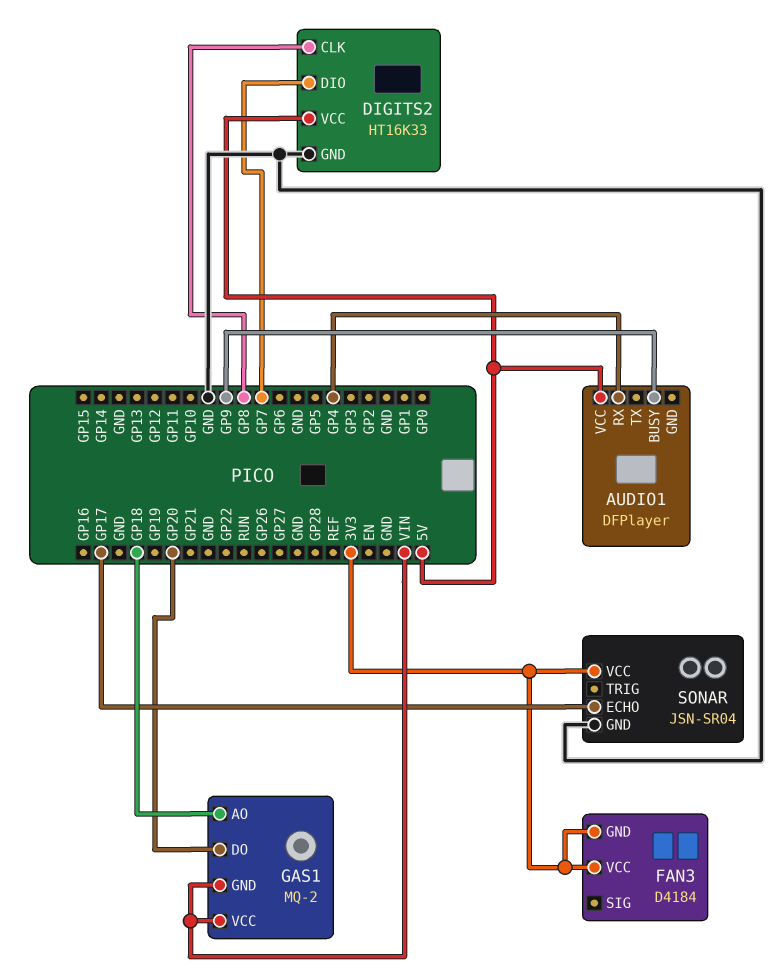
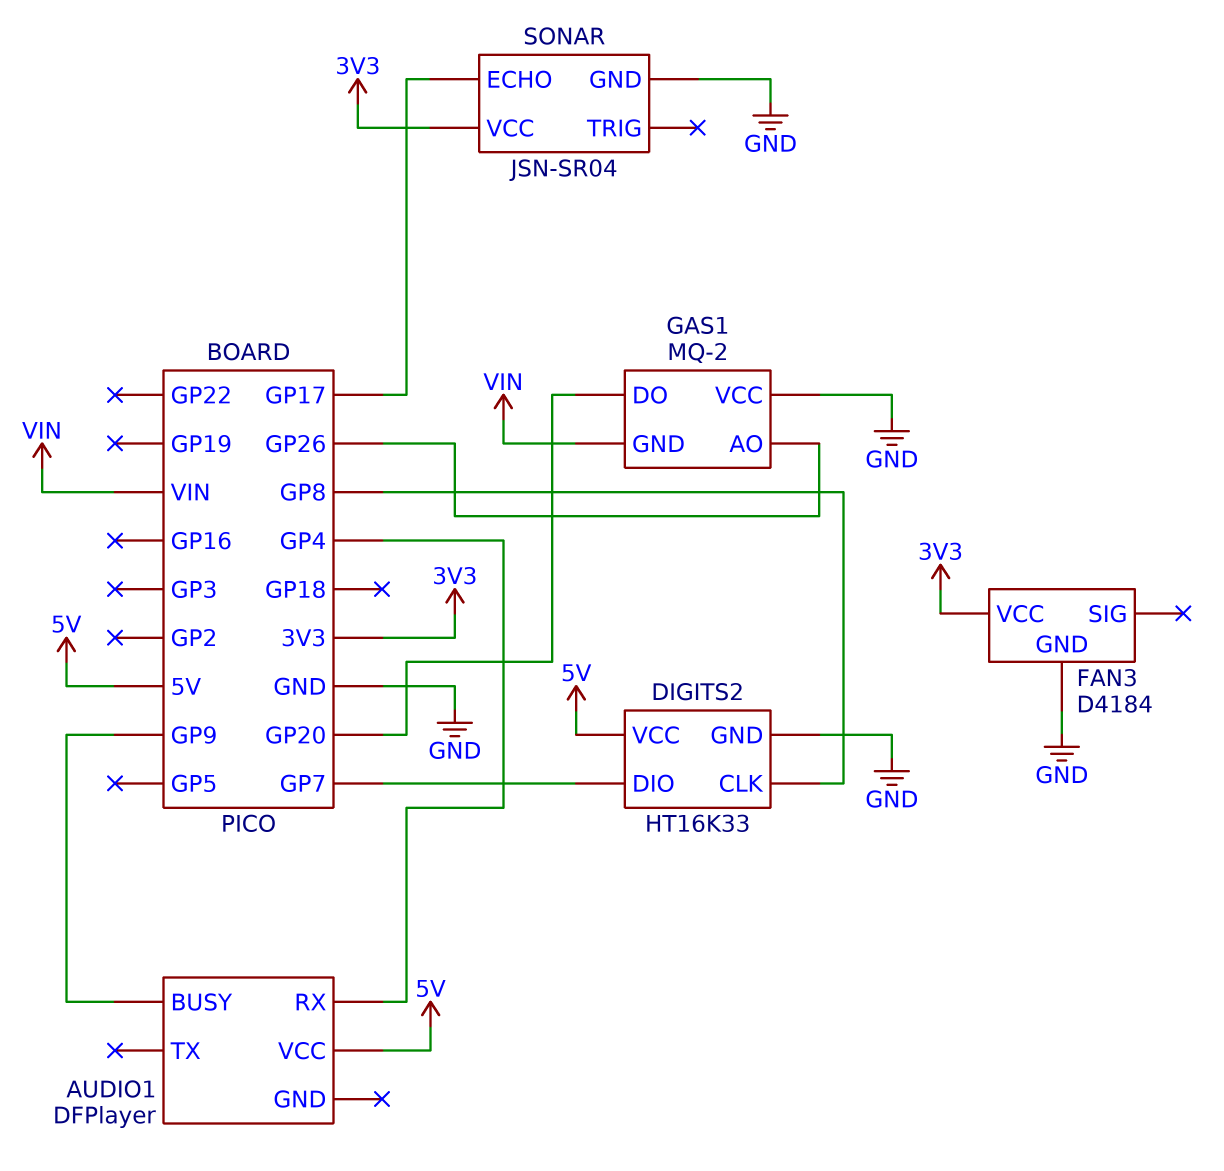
FAN3 pin GND: 3V3 -> GND
GAS1 pin AO: GP18 -> GP26
GAS1 pin VCC: VIN -> GND

